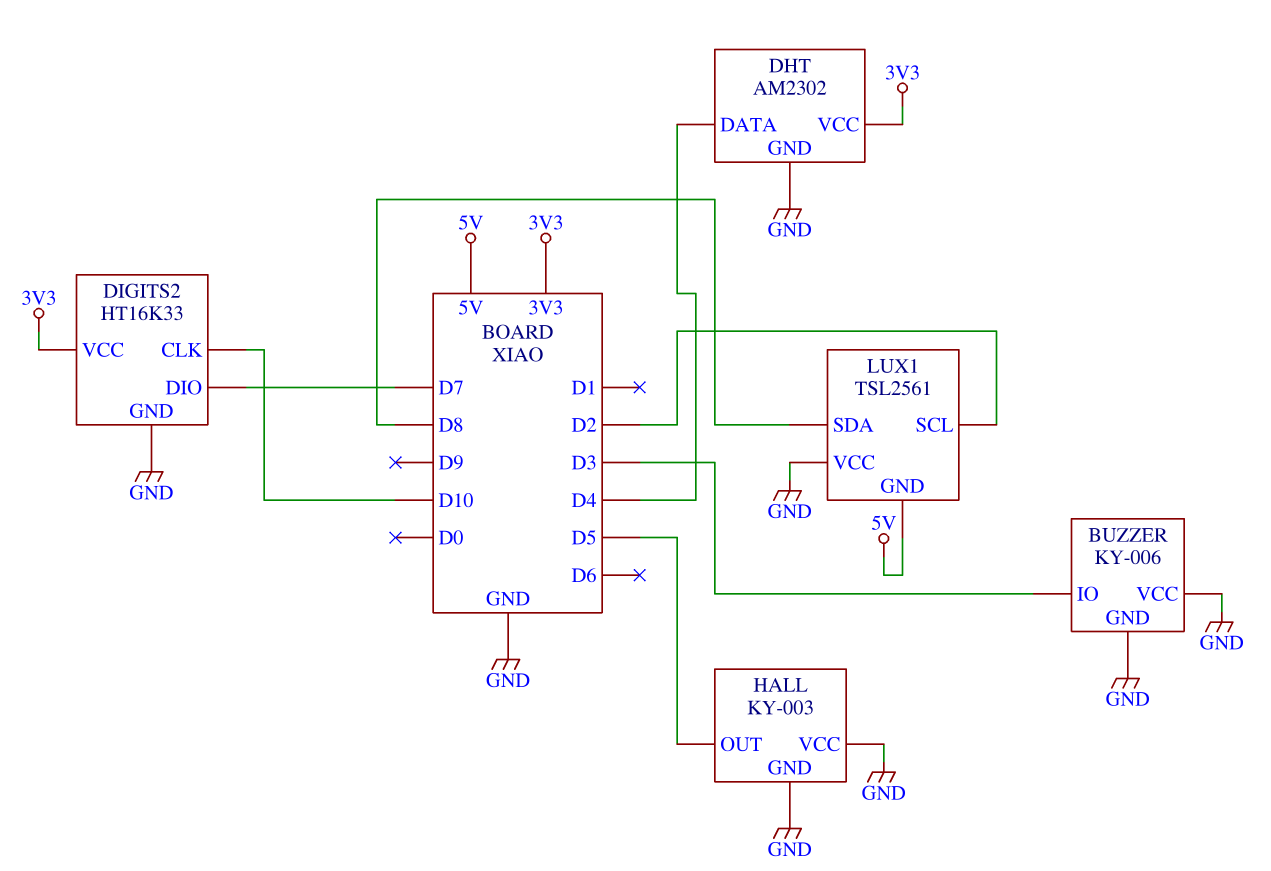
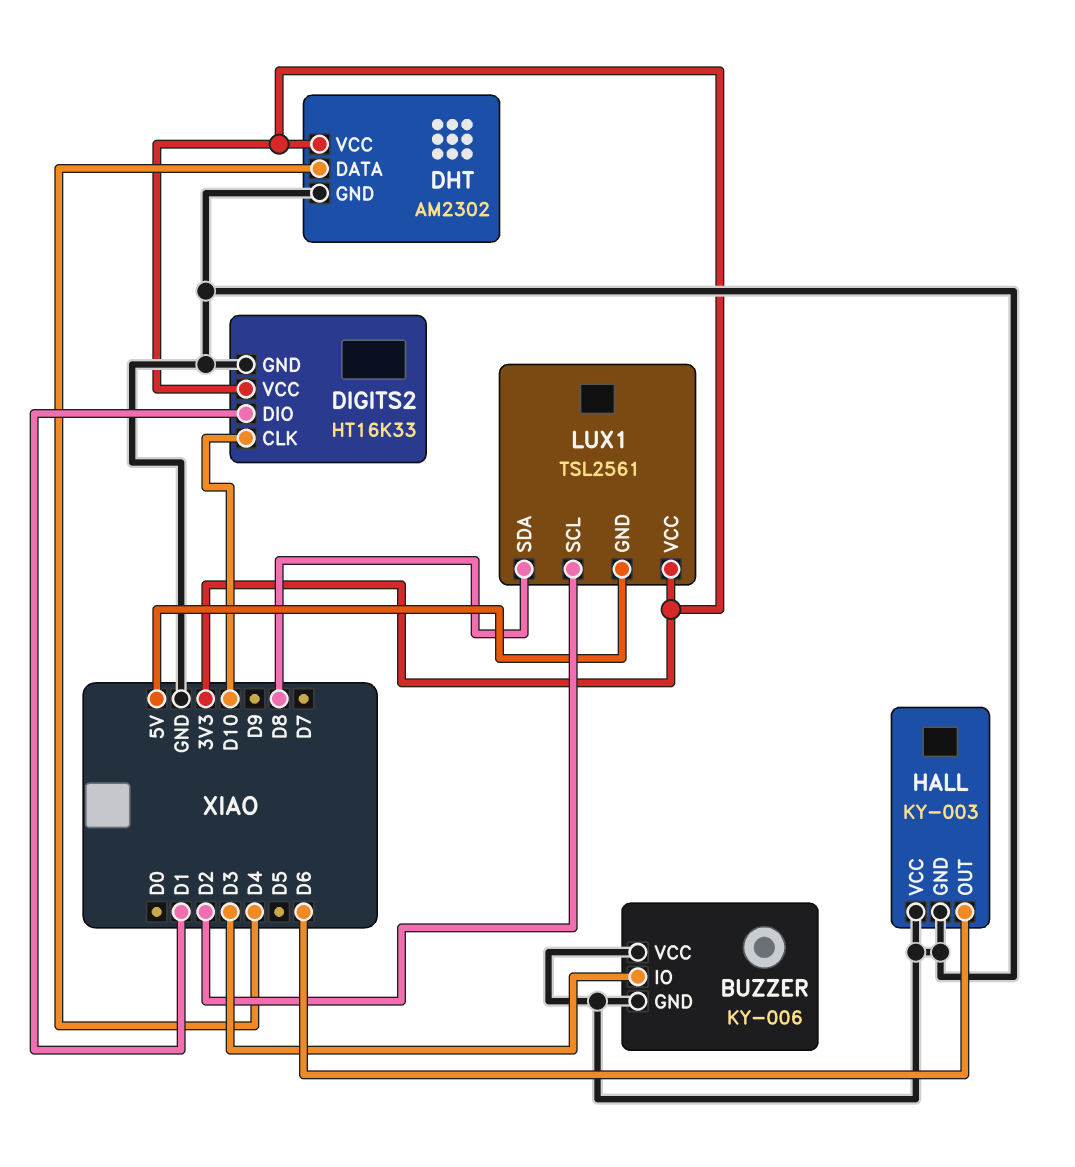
DIGITS2 pin DIO: D7 -> D1
HALL pin OUT: D5 -> D6
LUX1 pin VCC: GND -> 3V3

